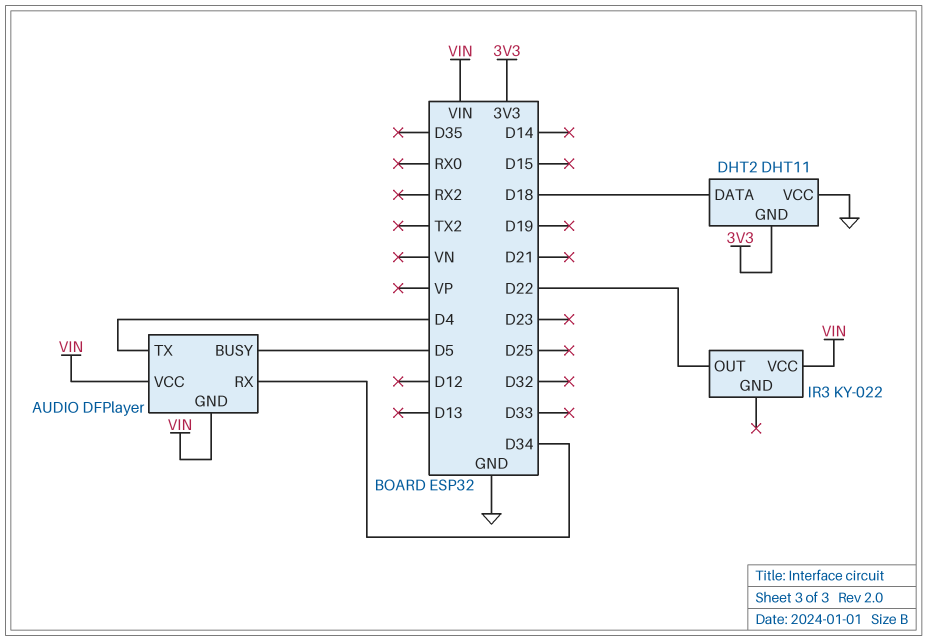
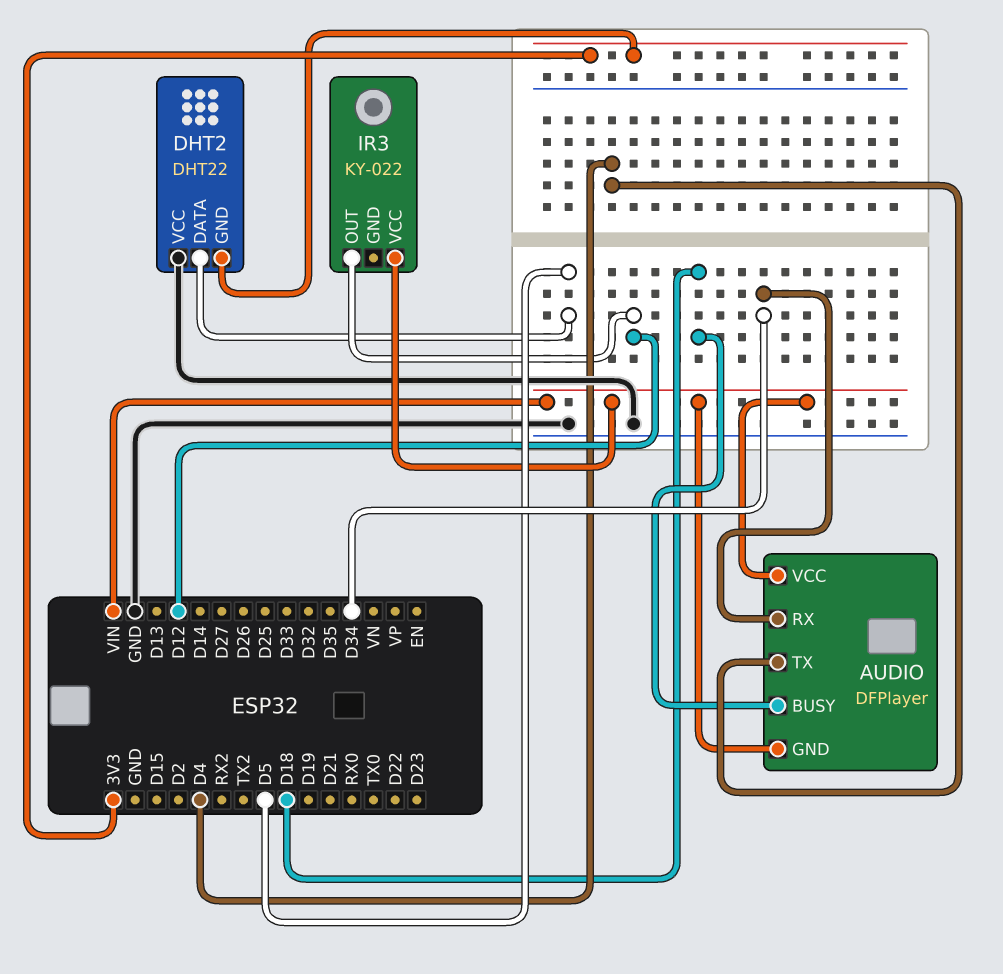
AUDIO pin BUSY: D5 -> D18
DHT2: DHT11 -> DHT22
DHT2 pin DATA: D18 -> D5
IR3 pin OUT: D22 -> D12

